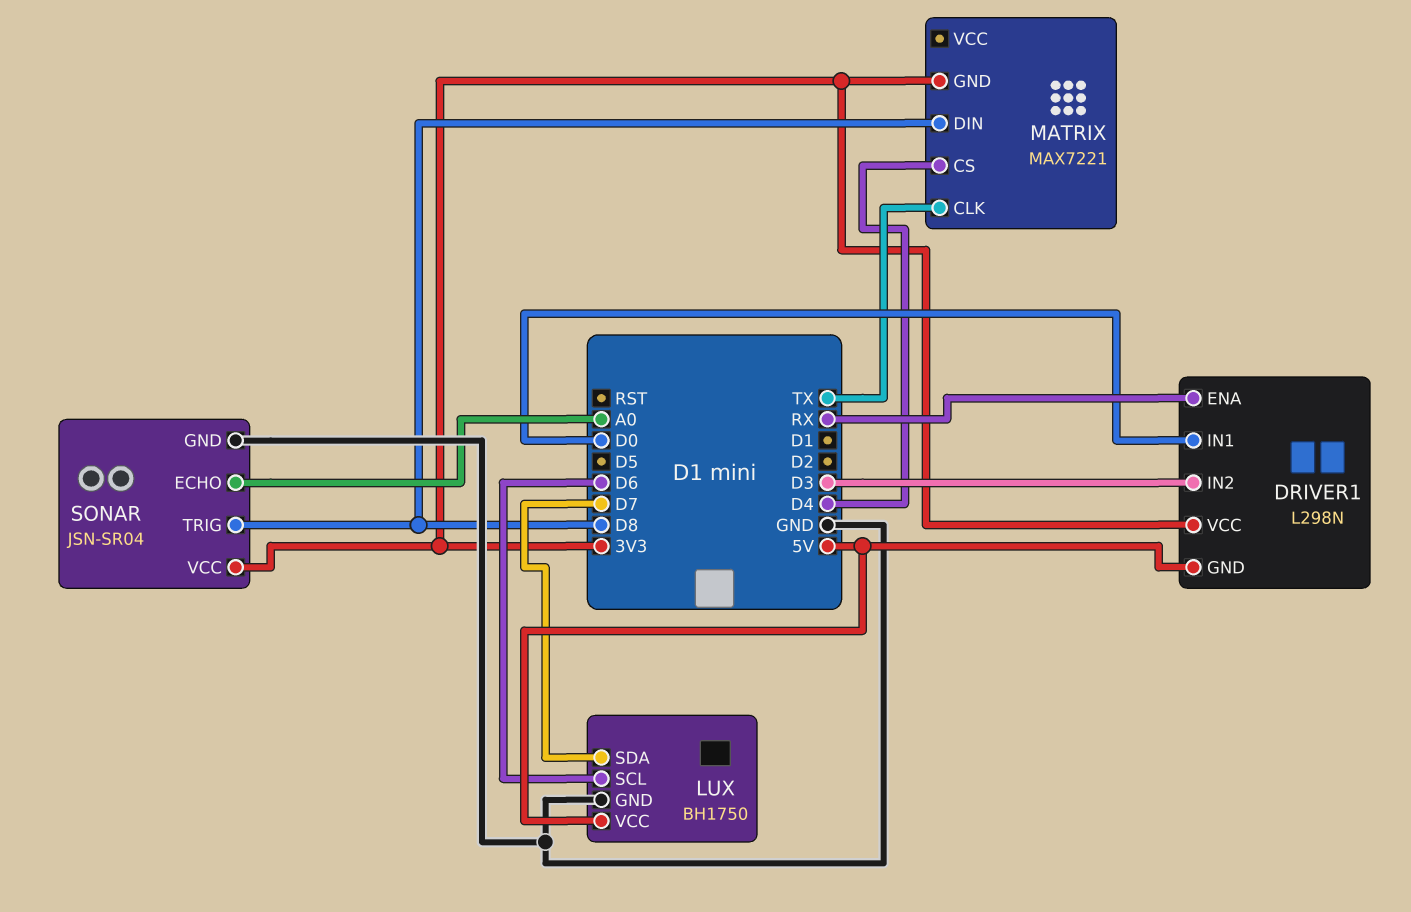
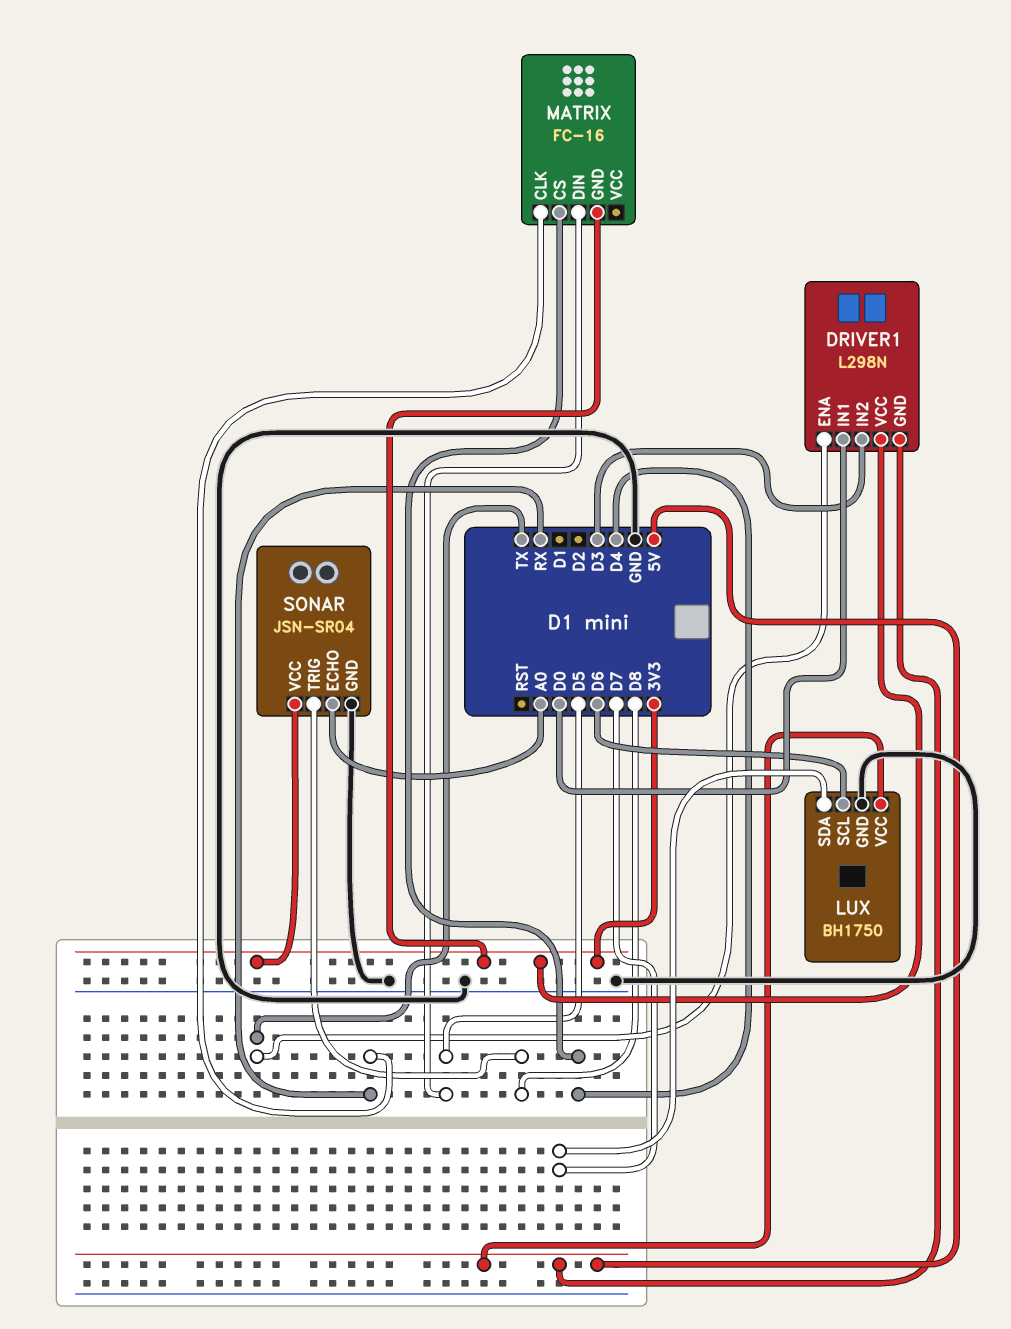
DRIVER1 pin ENA: RX -> TX
MATRIX: MAX7221 -> FC-16
MATRIX pin CLK: TX -> RX
MATRIX pin DIN: D8 -> D5

